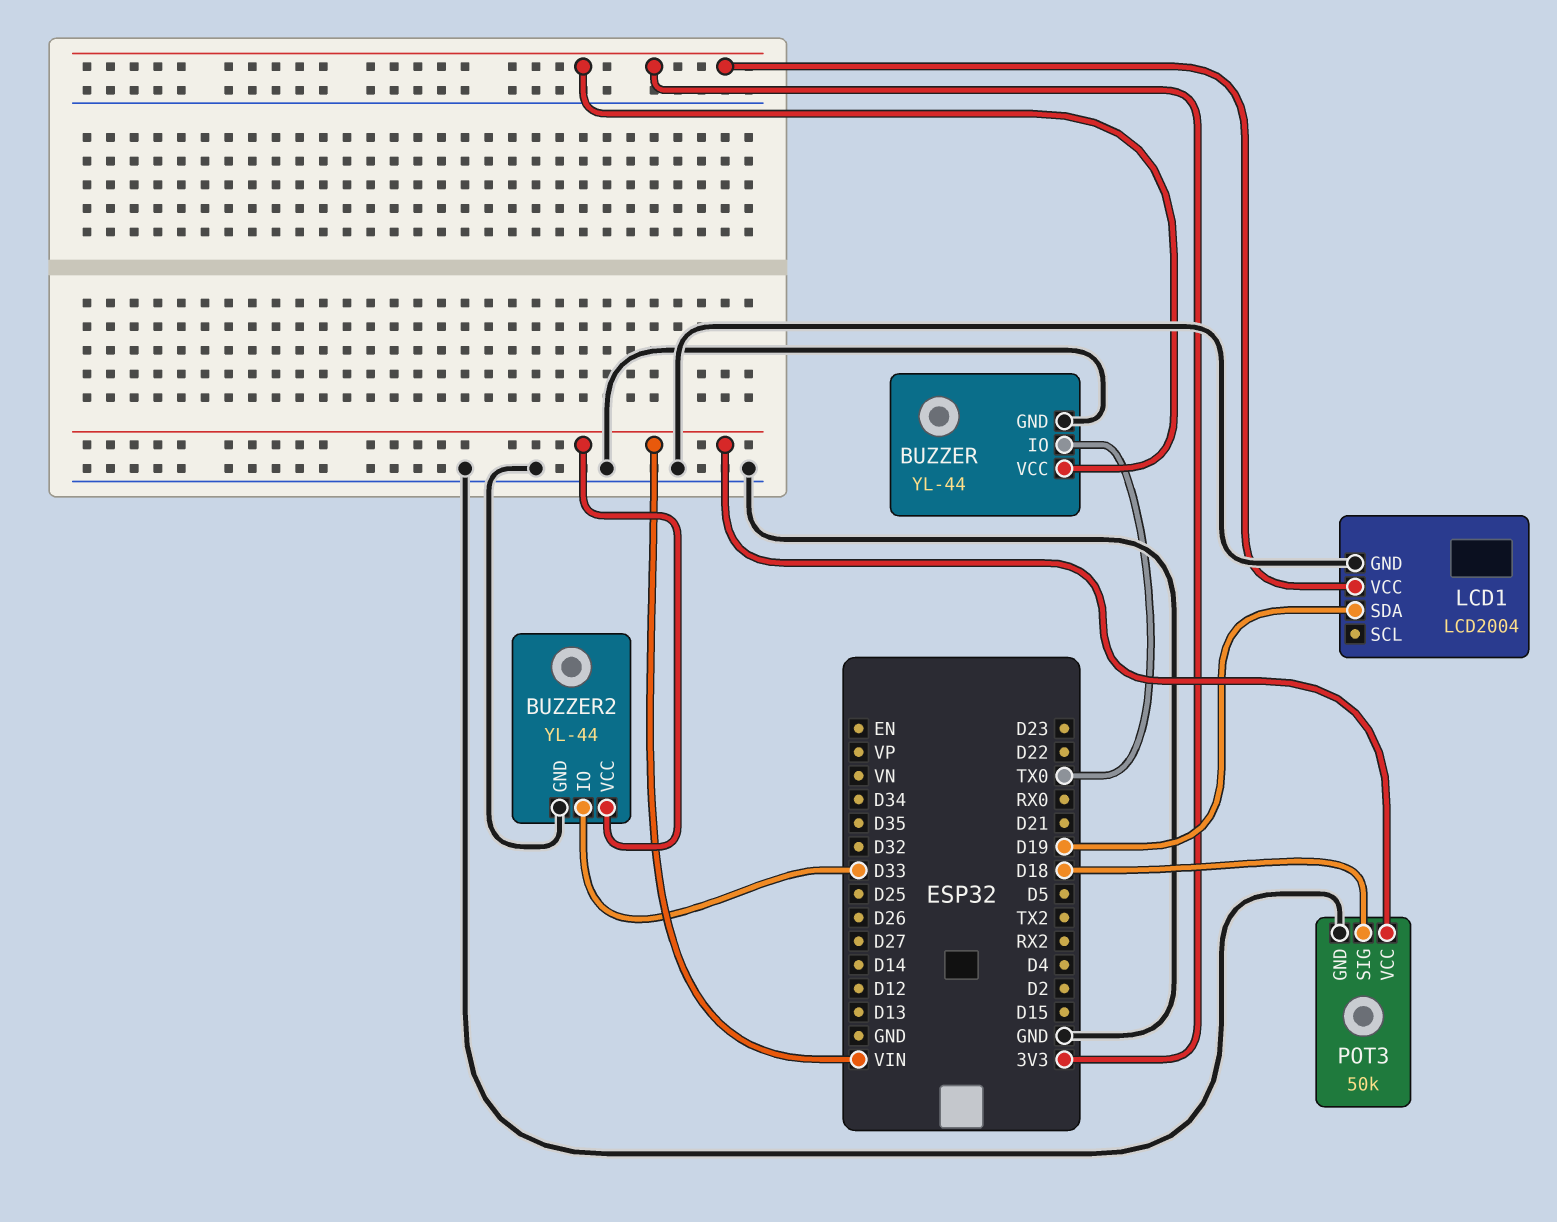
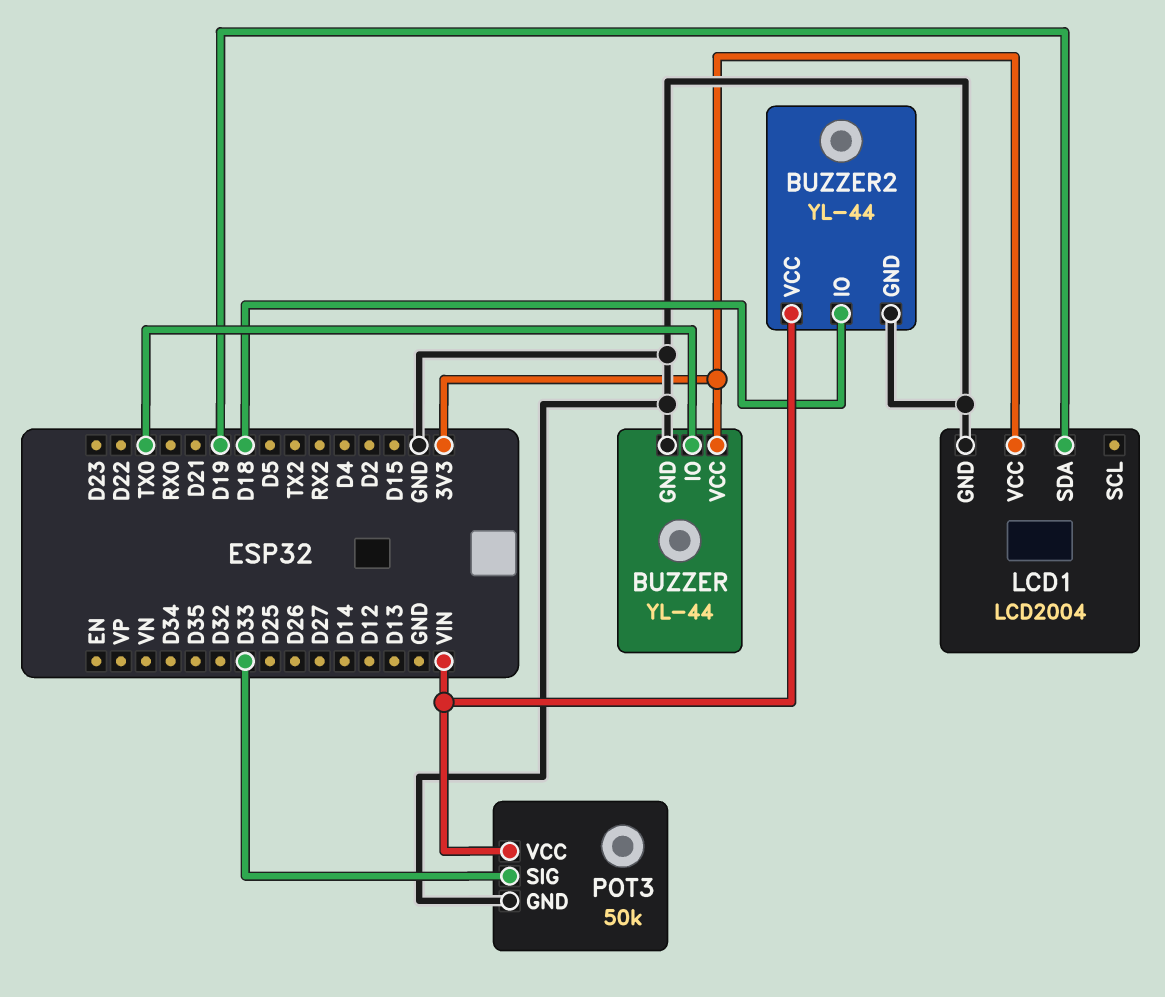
BUZZER2 pin IO: D33 -> D18
POT3 pin SIG: D18 -> D33

